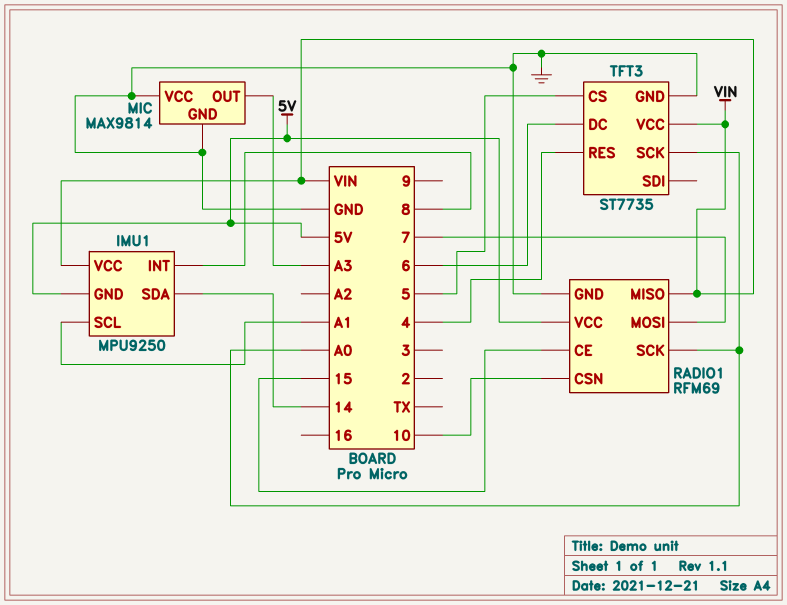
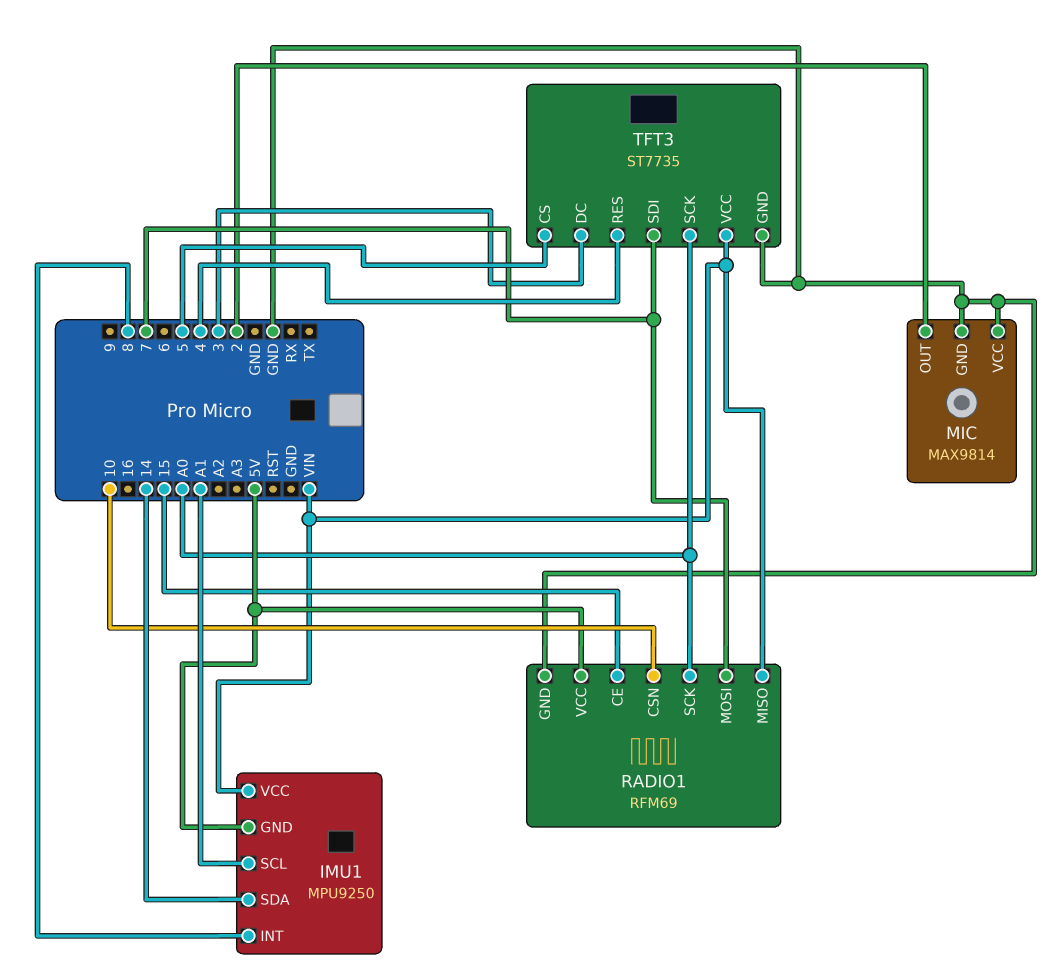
MIC pin OUT: A3 -> 2
TFT3 pin DC: 6 -> 3
TFT3 pin SDI: none -> 7

